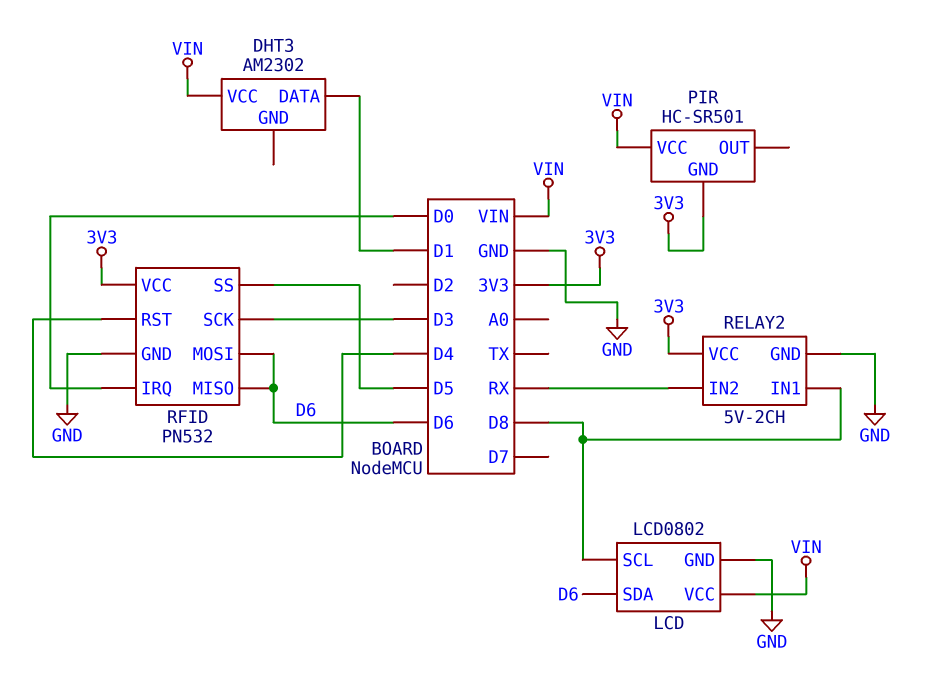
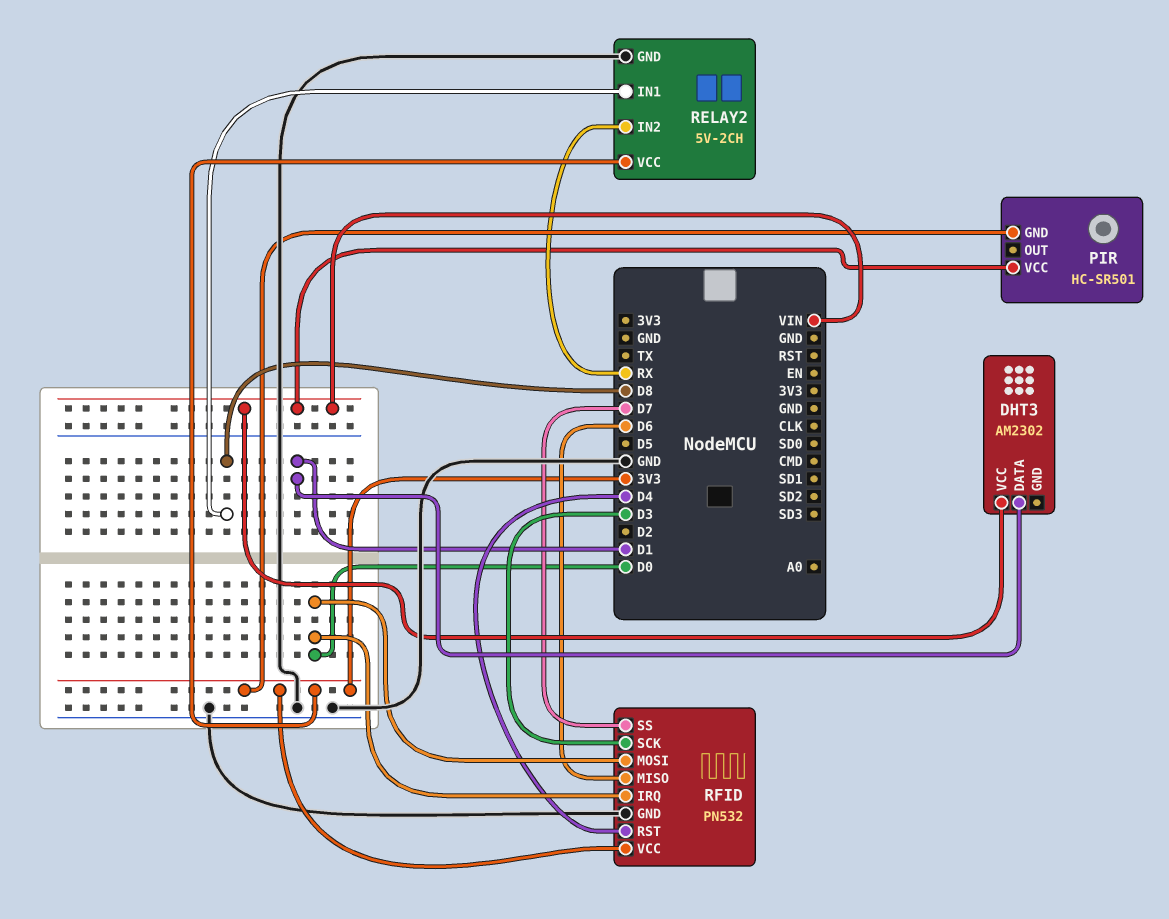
LCD: LCD0802 -> none
LCD pin GND: GND -> none
LCD pin SCL: D8 -> none
LCD pin SDA: D6 -> none
LCD pin VCC: VIN -> none
RFID pin MOSI: D6 -> D0
RFID pin SS: D5 -> D7

